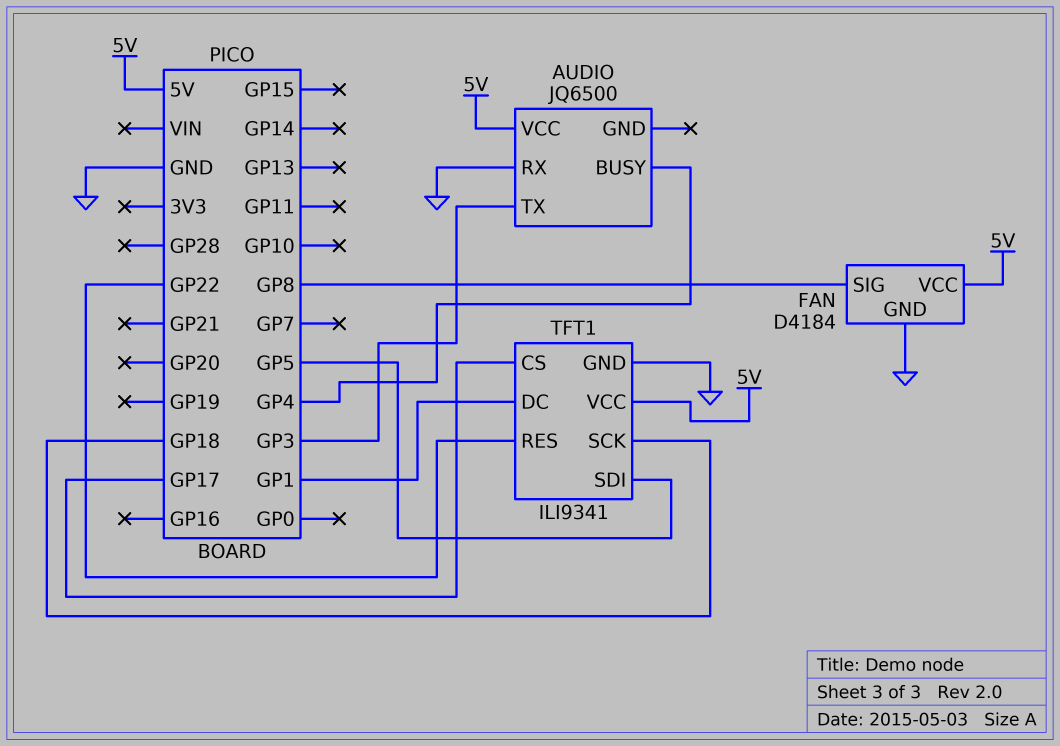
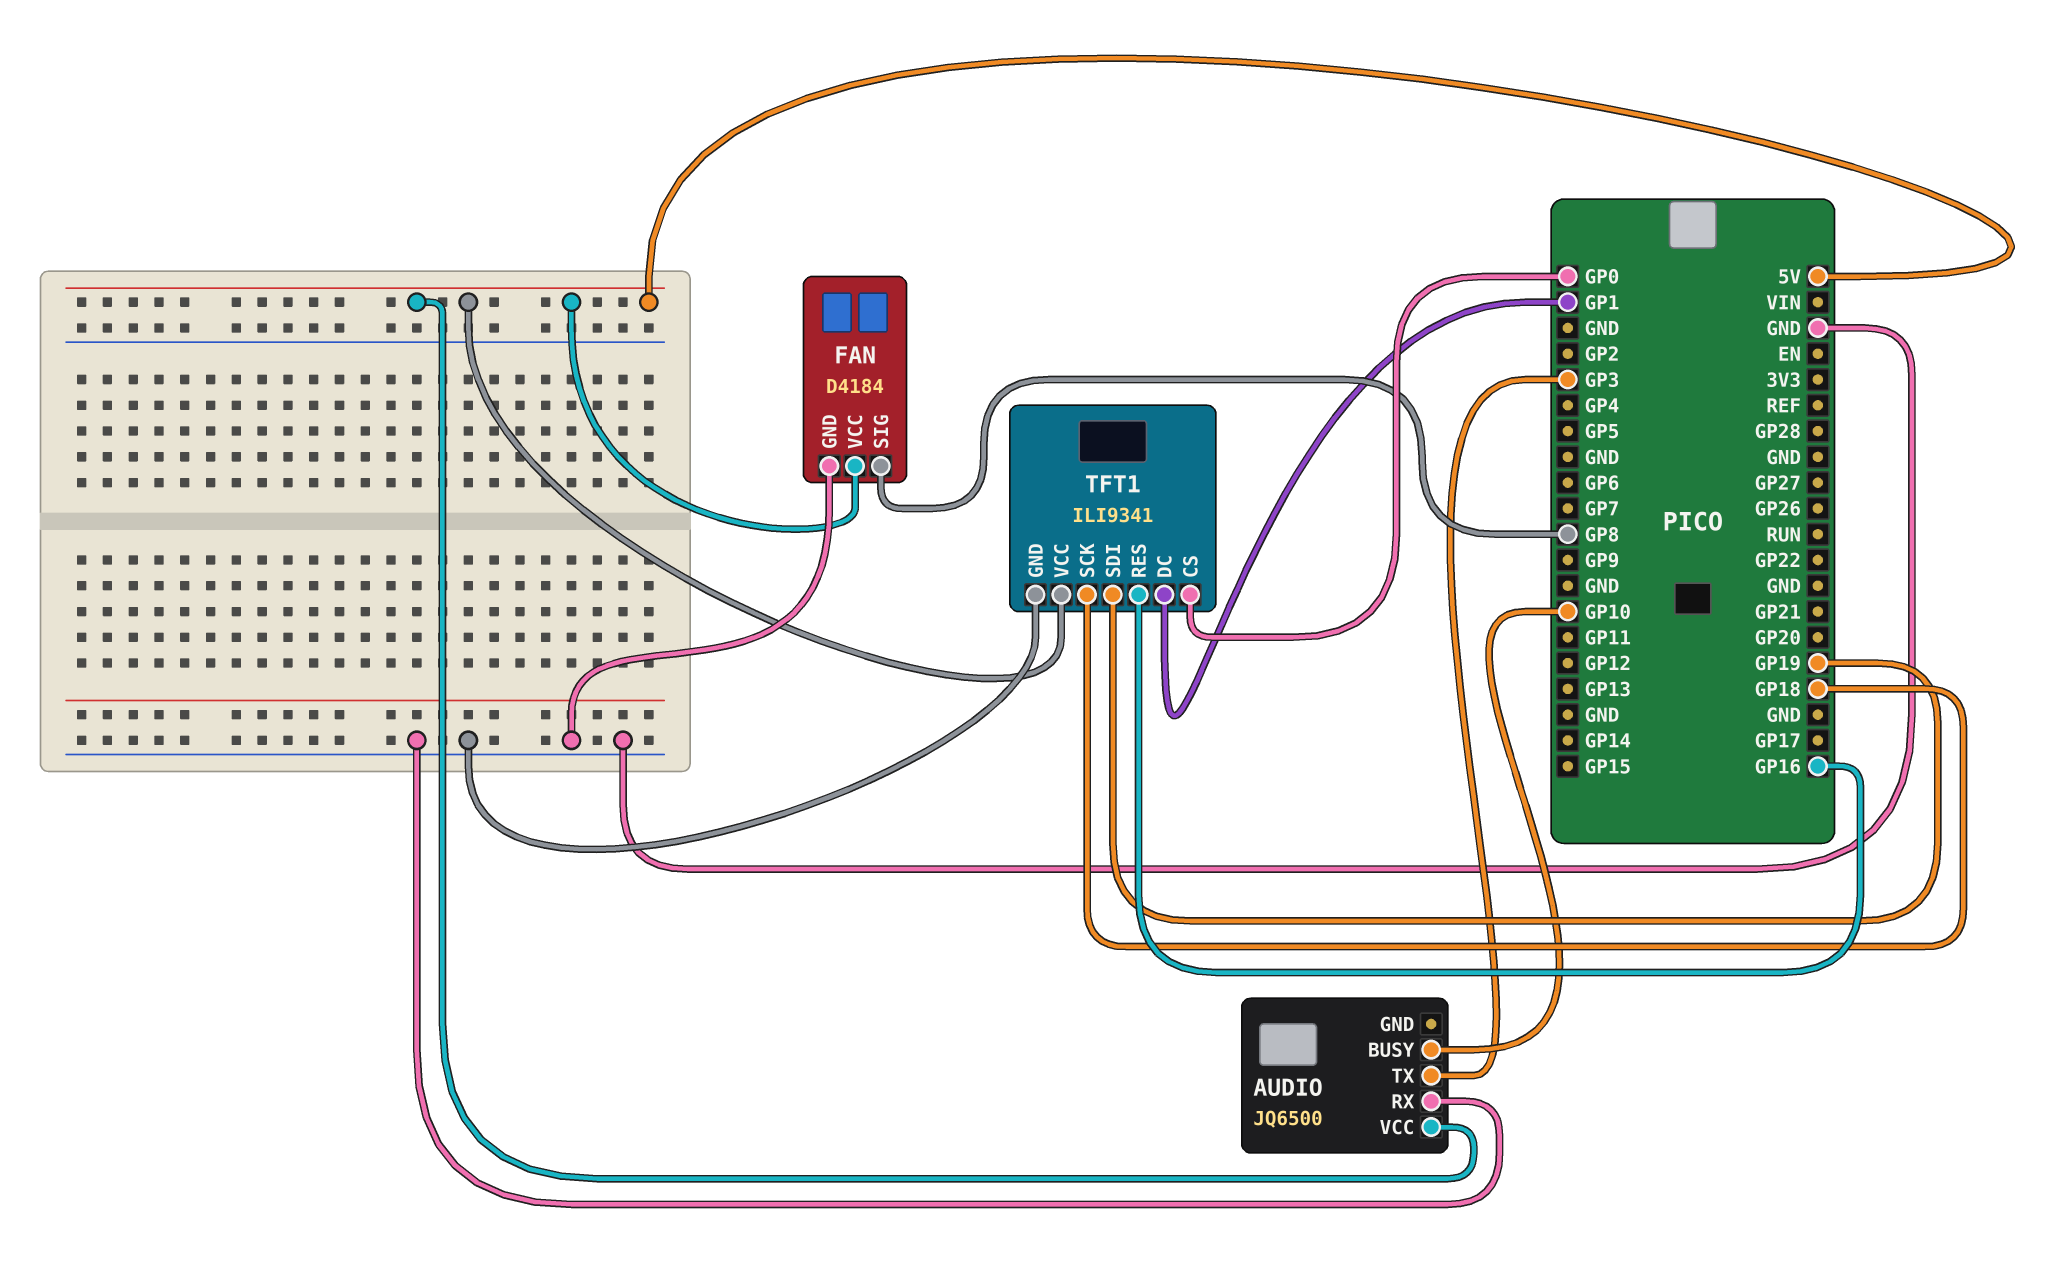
AUDIO pin BUSY: GP4 -> GP10
TFT1 pin CS: GP17 -> GP0
TFT1 pin RES: GP22 -> GP16
TFT1 pin SDI: GP5 -> GP19

